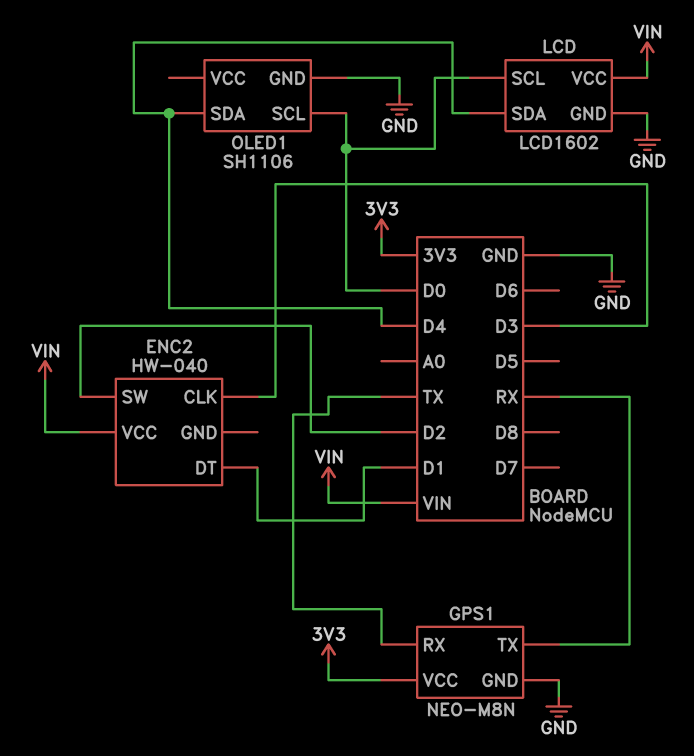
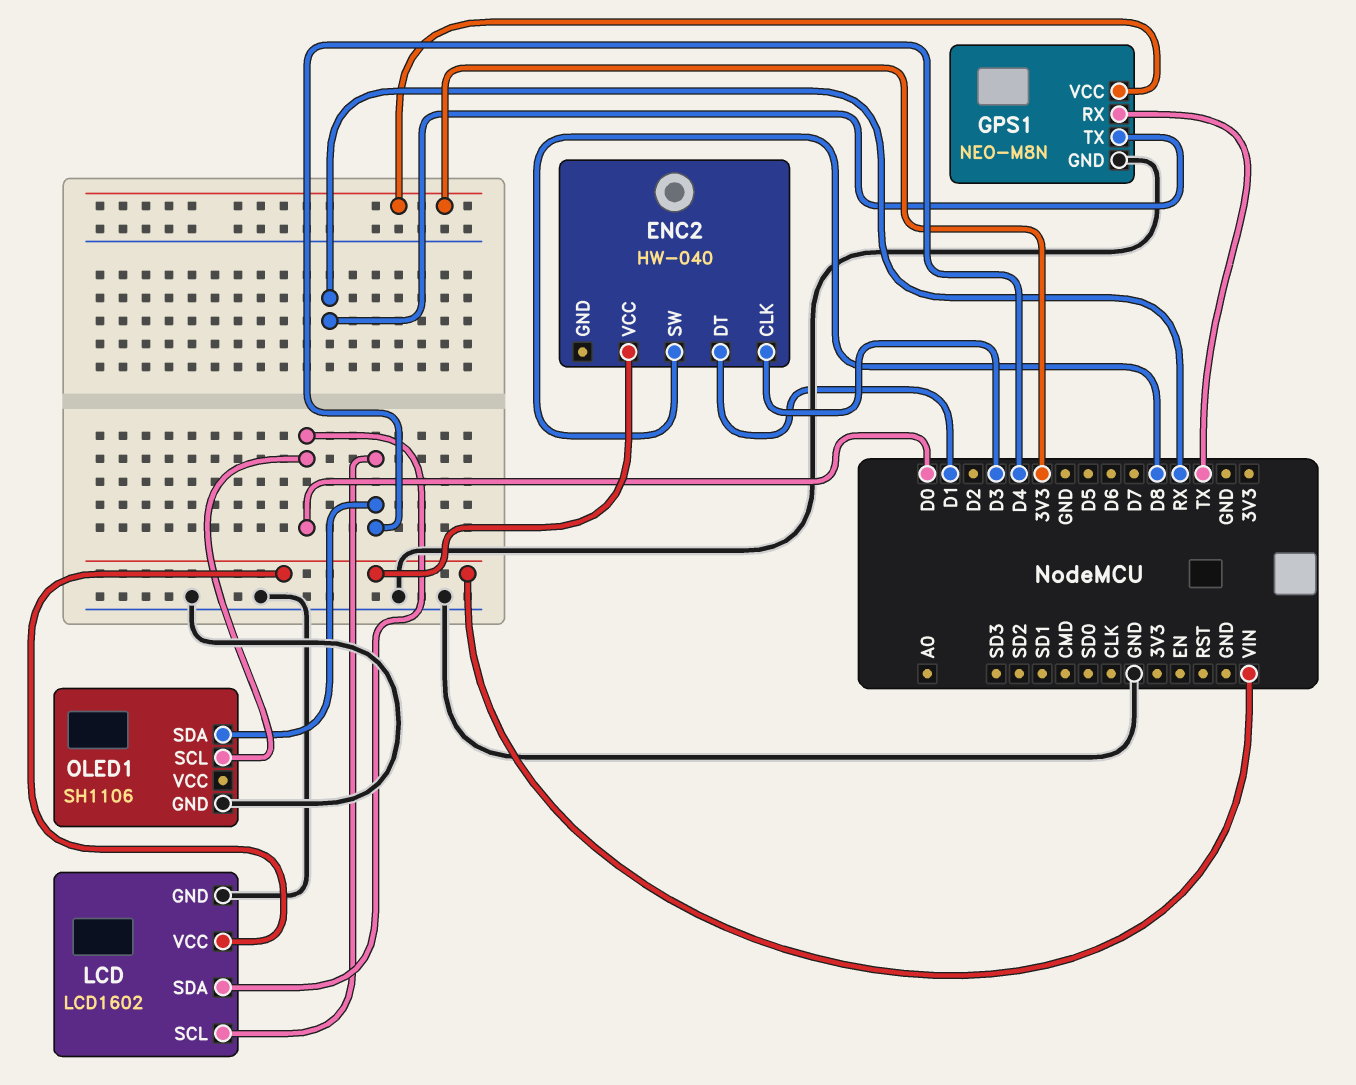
ENC2 pin SW: D2 -> D8
LCD pin SCL: D0 -> D4
LCD pin SDA: D4 -> D0

